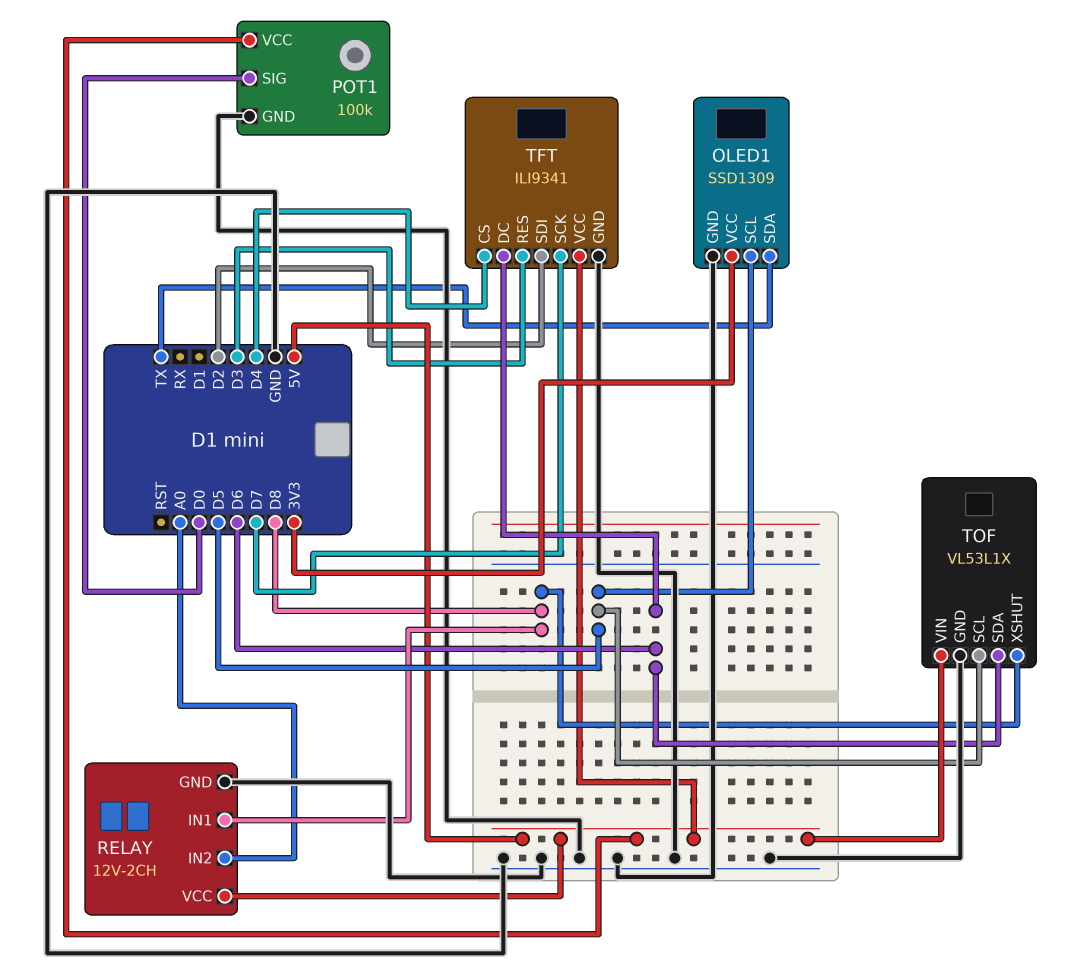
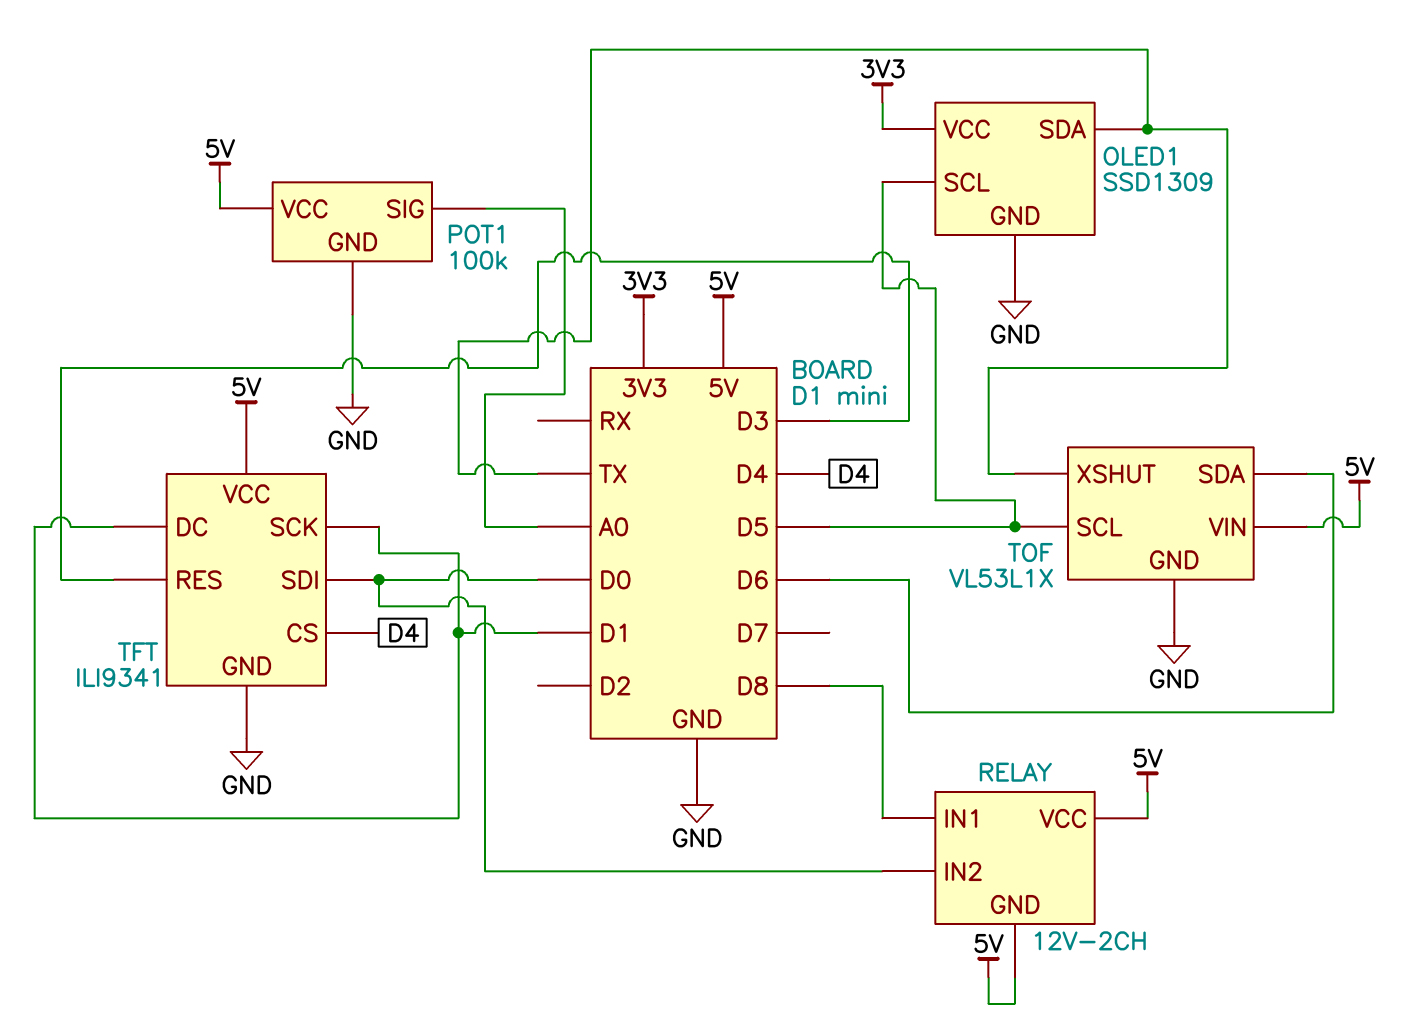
POT1 pin SIG: D0 -> A0
RELAY pin GND: GND -> 5V
RELAY pin IN2: A0 -> D0
TFT pin DC: D6 -> D1
TFT pin SCK: D7 -> D1
TFT pin SDI: D2 -> D0
TOF pin XSHUT: D8 -> TX

